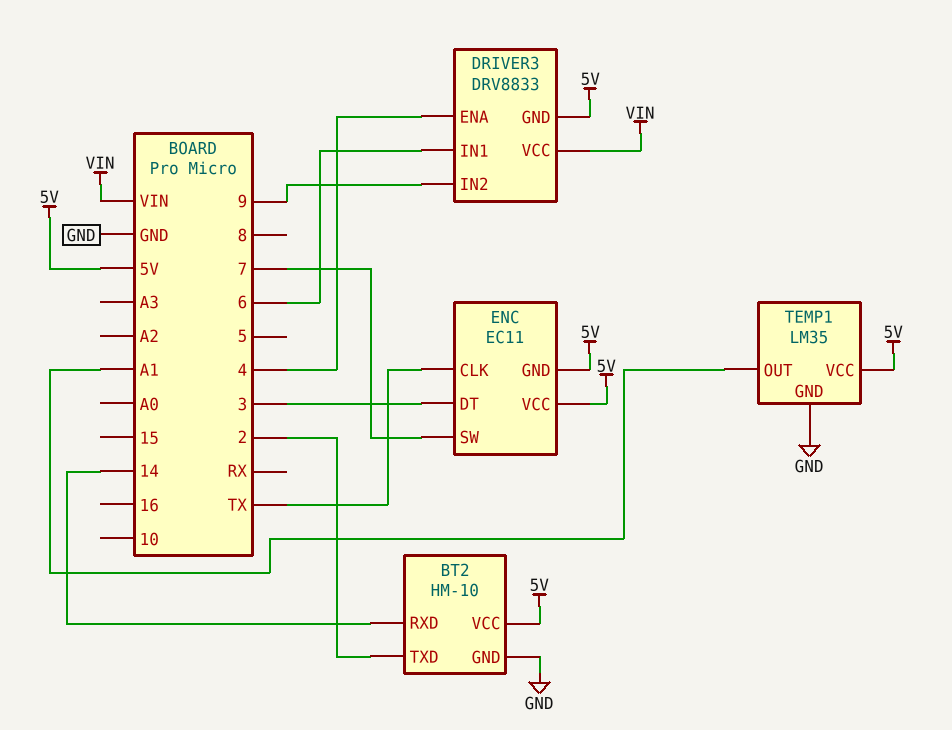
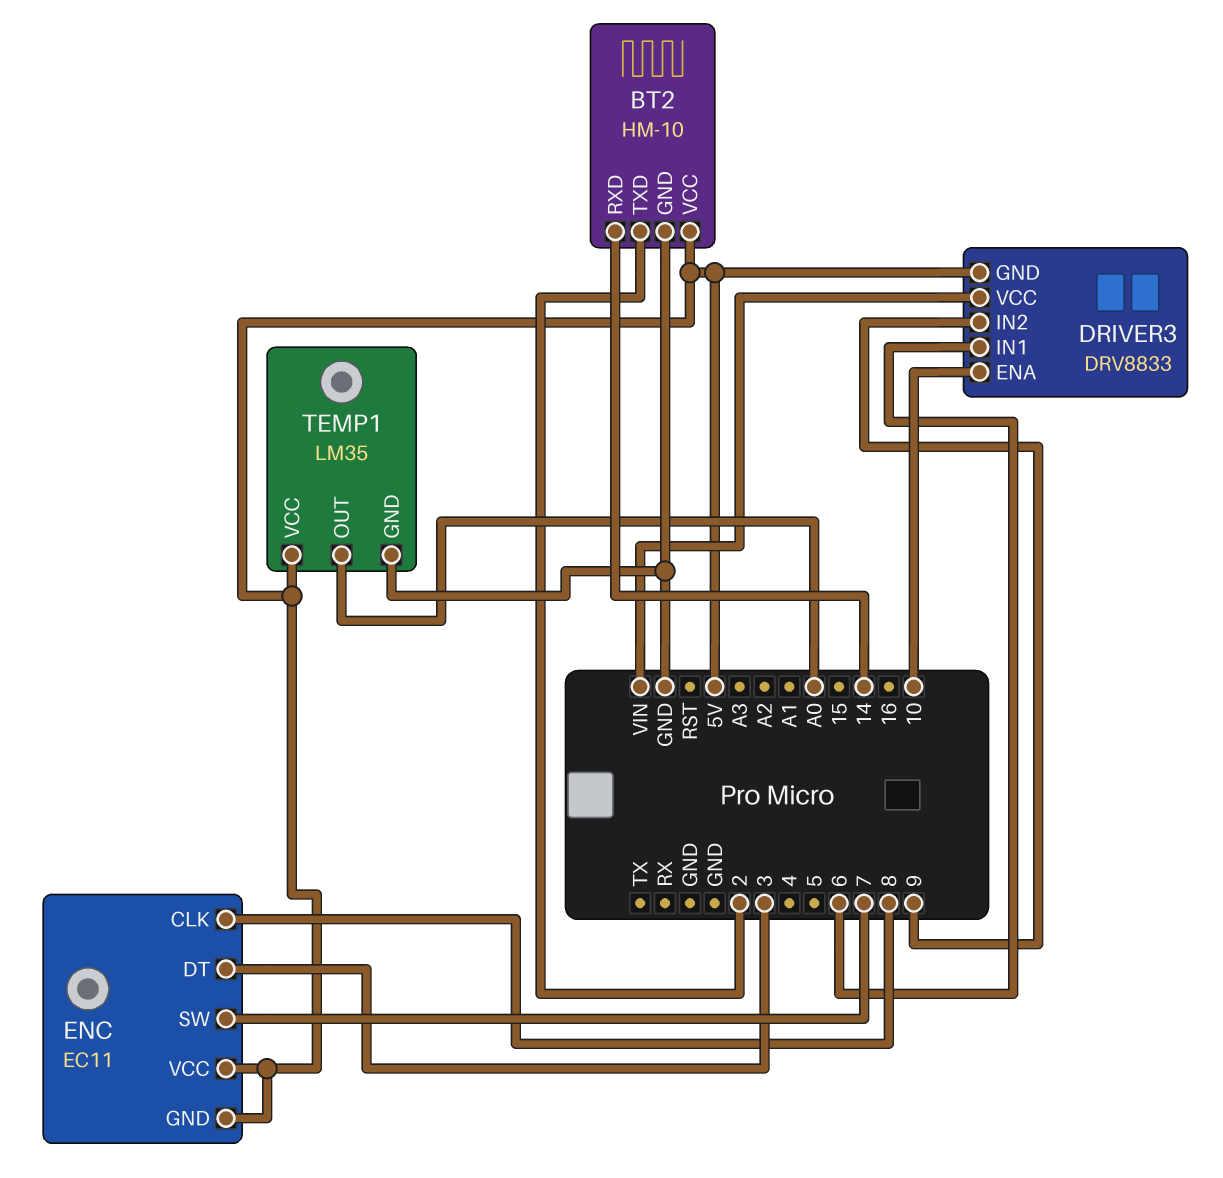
DRIVER3 pin ENA: 4 -> 10
ENC pin CLK: TX -> 8
TEMP1 pin OUT: A1 -> A0

